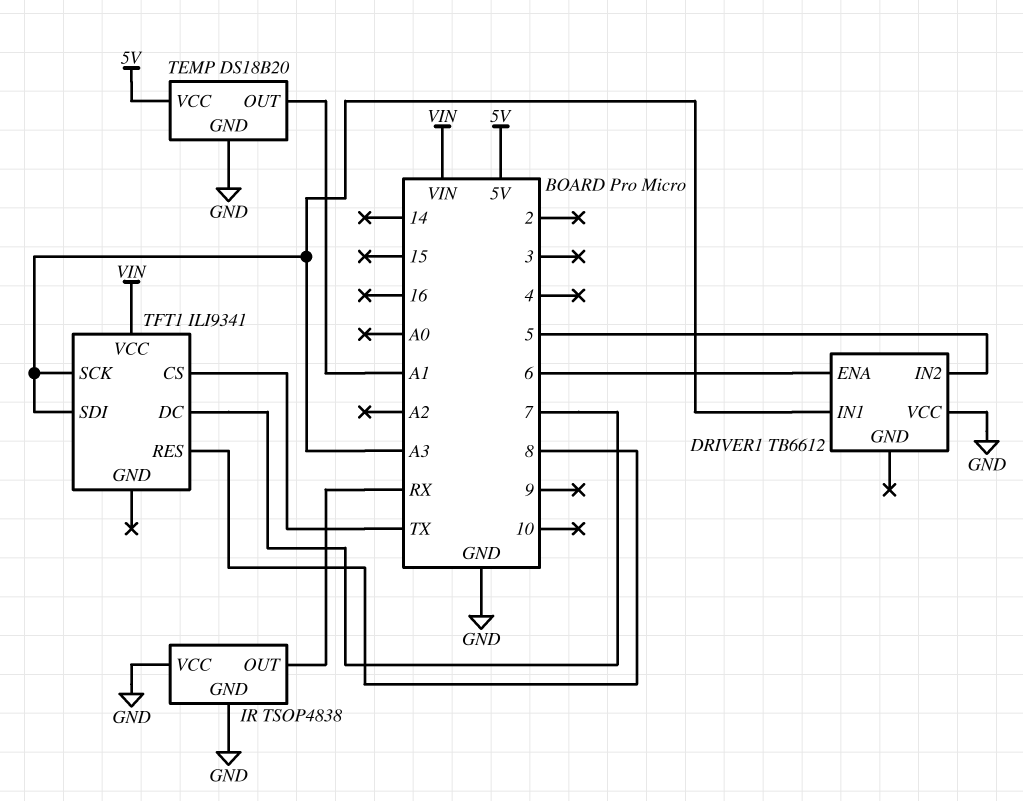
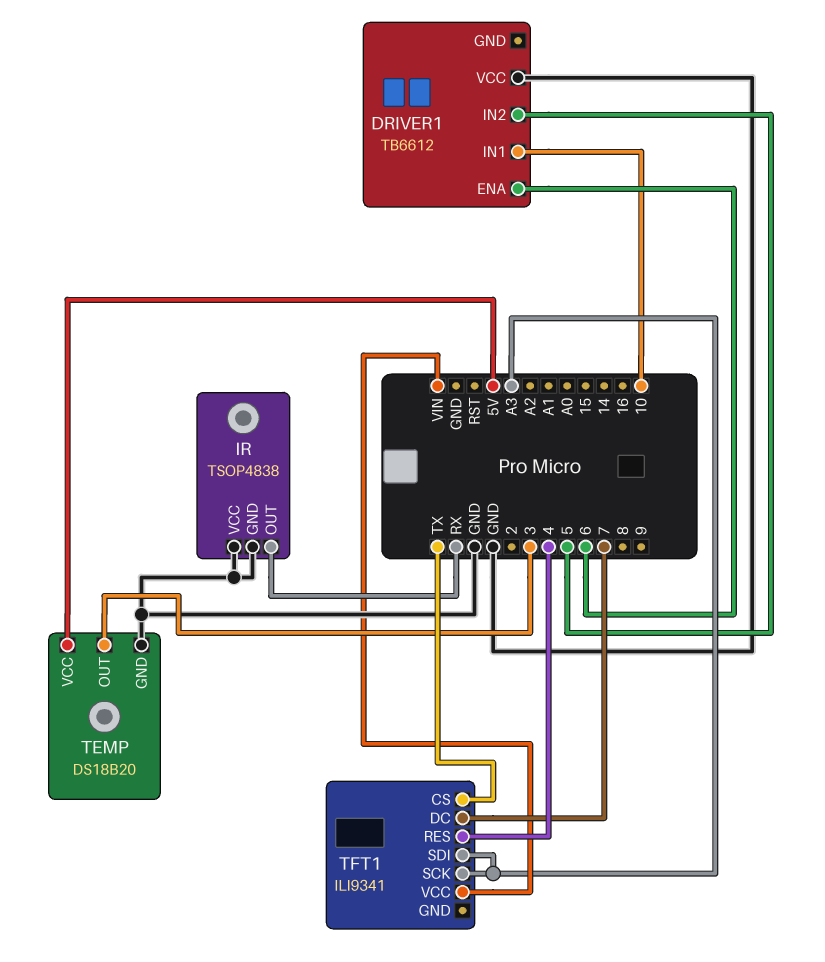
DRIVER1 pin IN1: A3 -> 10
TEMP pin OUT: A1 -> 3
TFT1 pin RES: 8 -> 4

